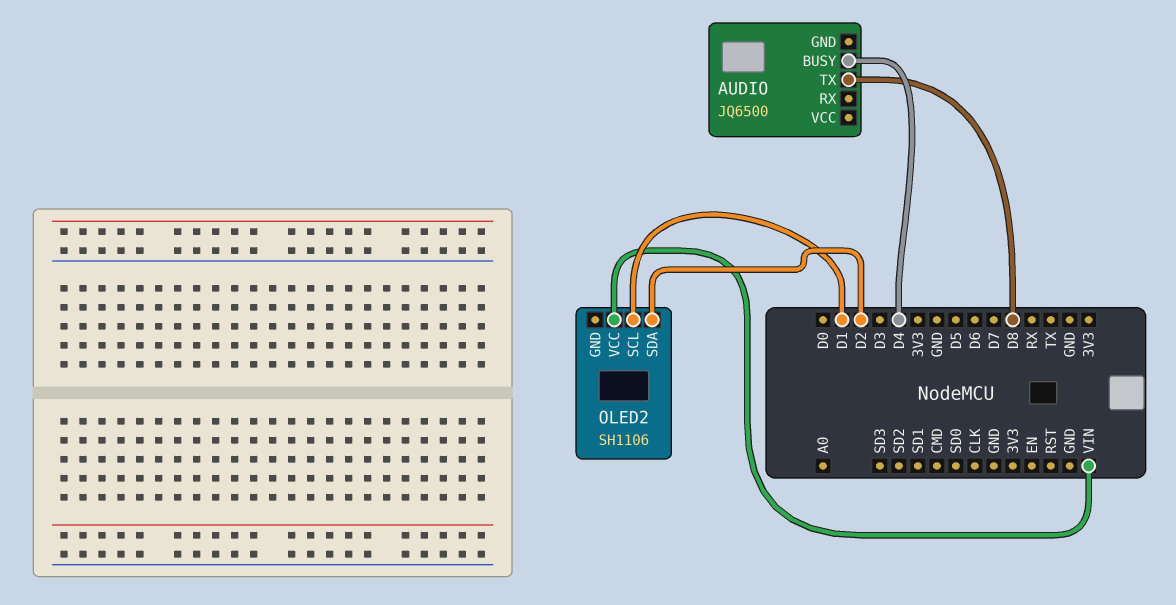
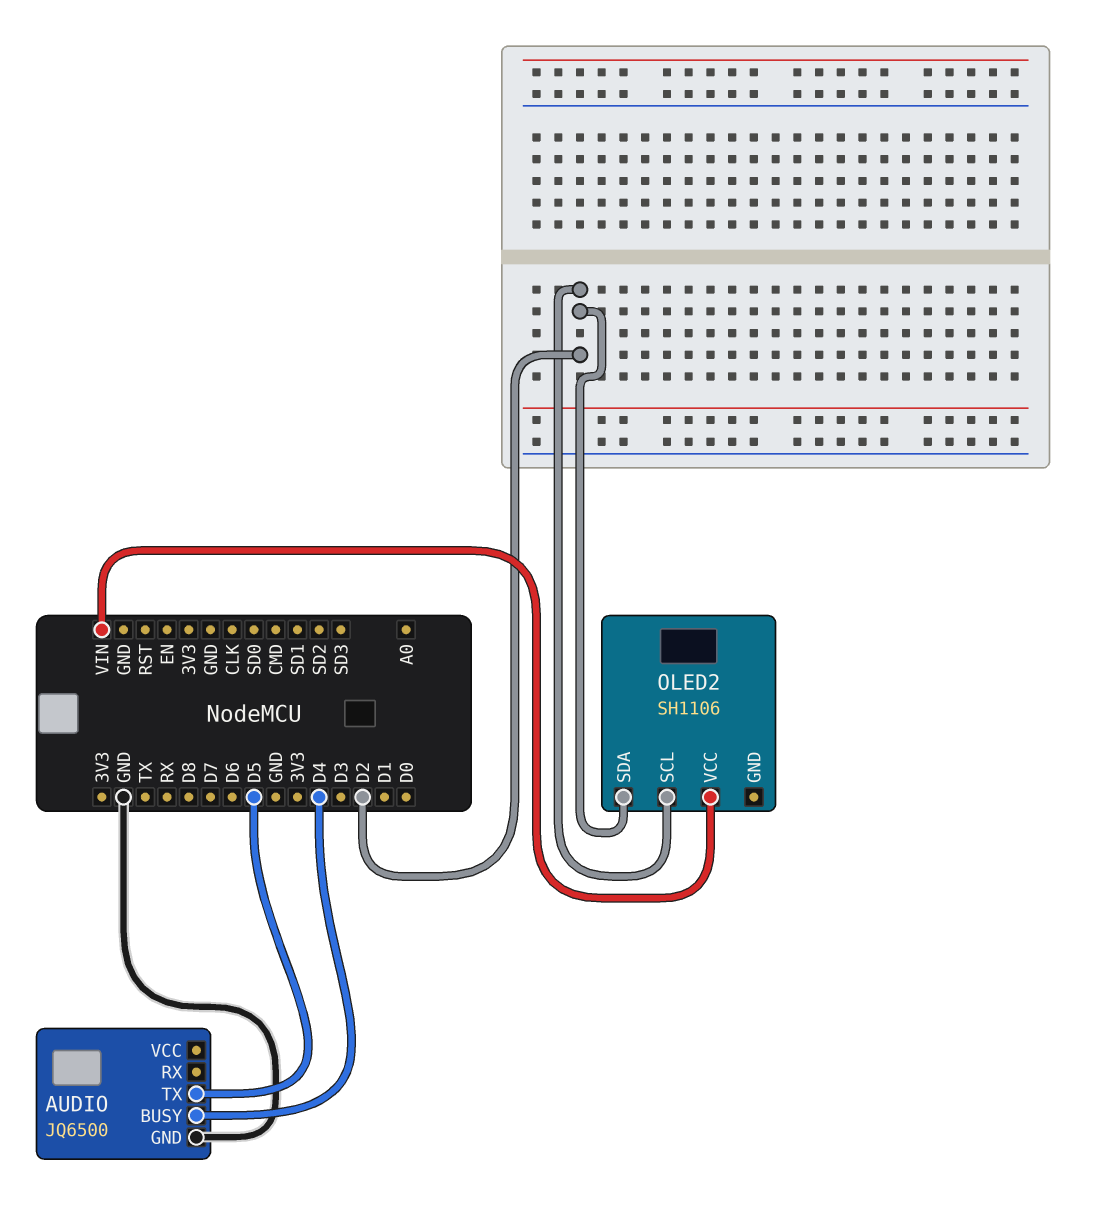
AUDIO pin GND: none -> GND
AUDIO pin TX: D8 -> D5
OLED2 pin SCL: D1 -> D2

